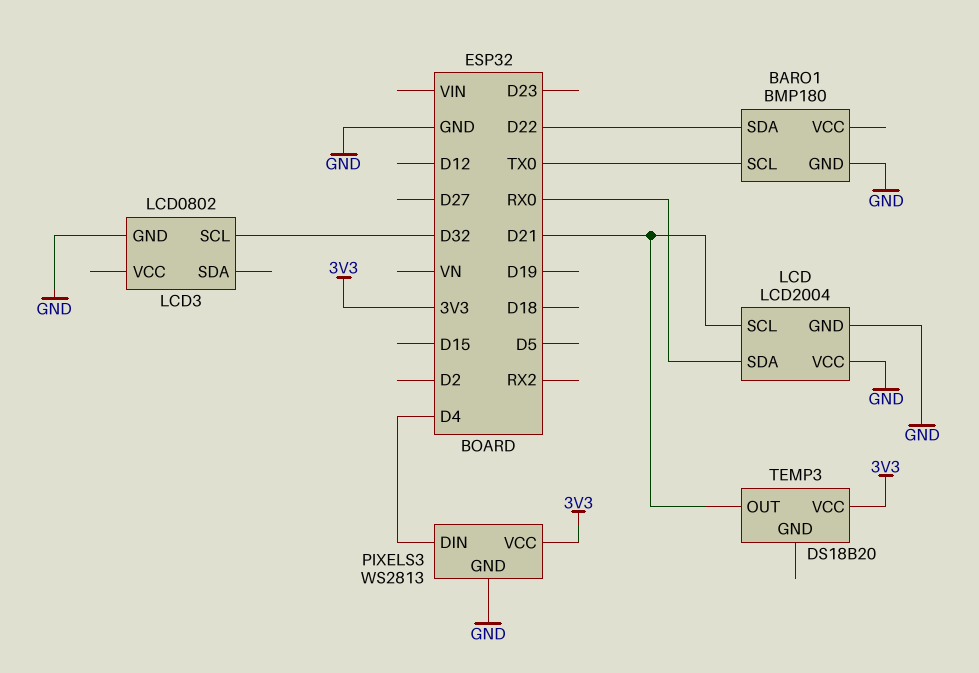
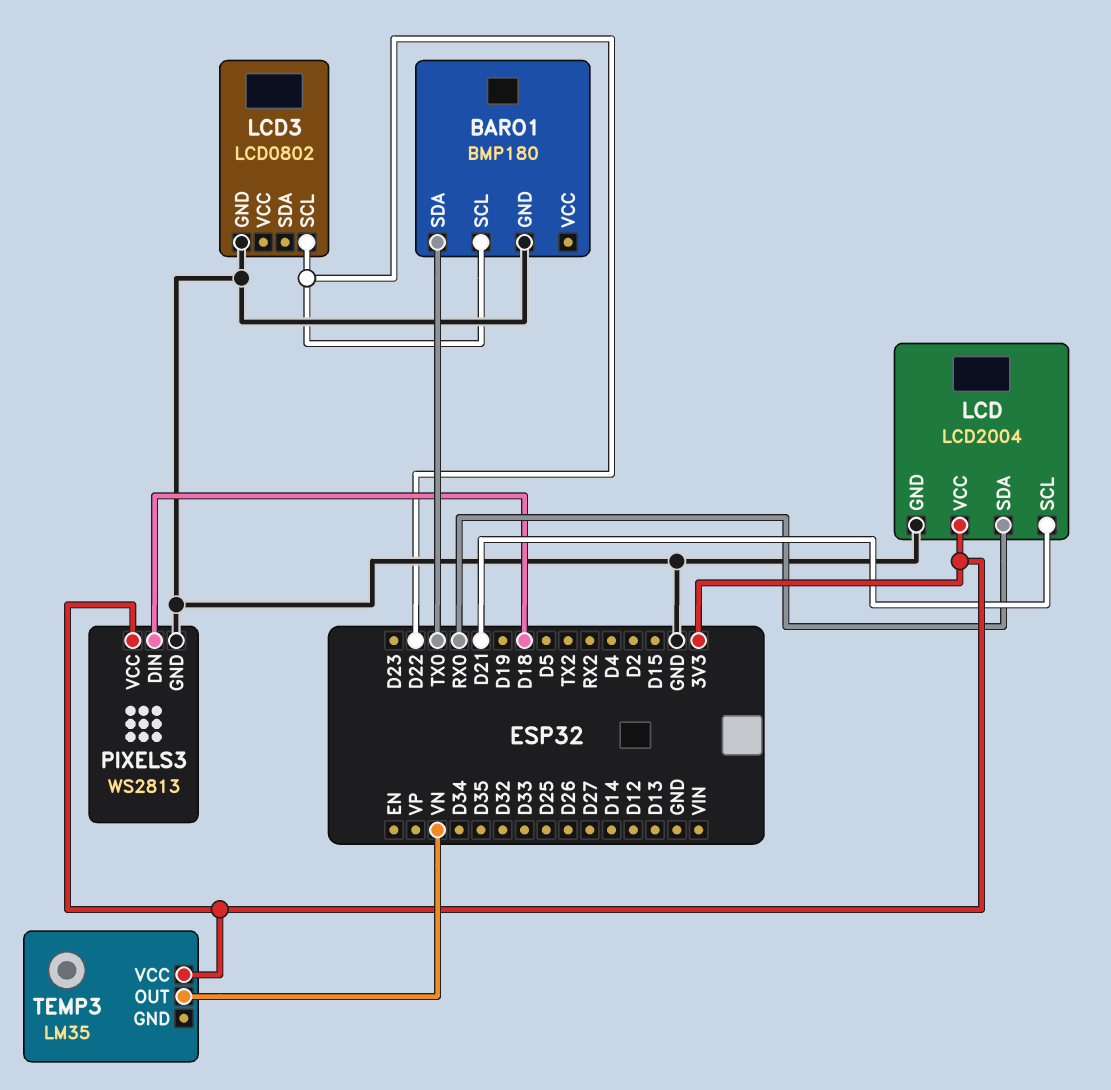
BARO1 pin SCL: TX0 -> D22
BARO1 pin SDA: D22 -> TX0
LCD pin VCC: GND -> 3V3
LCD3 pin SCL: D32 -> D22
PIXELS3 pin DIN: D4 -> D18
TEMP3: DS18B20 -> LM35
TEMP3 pin OUT: D21 -> VN

